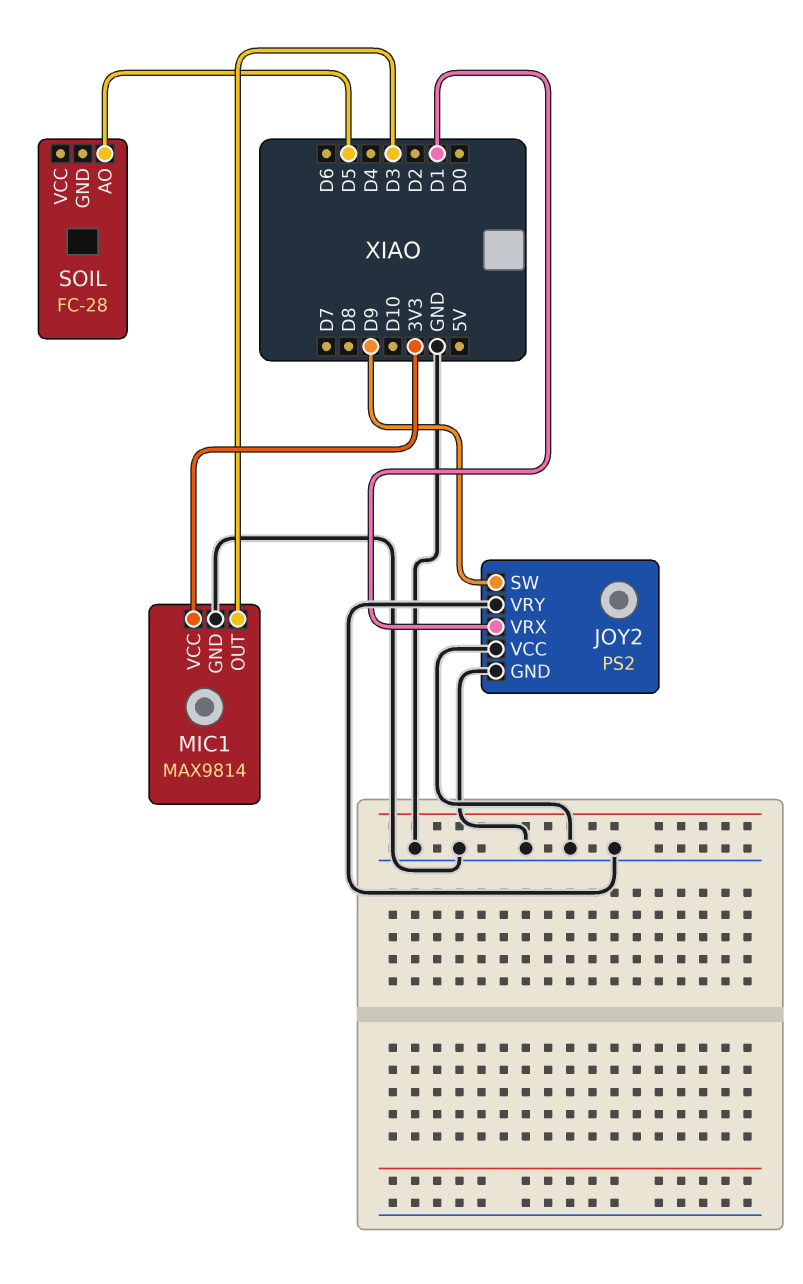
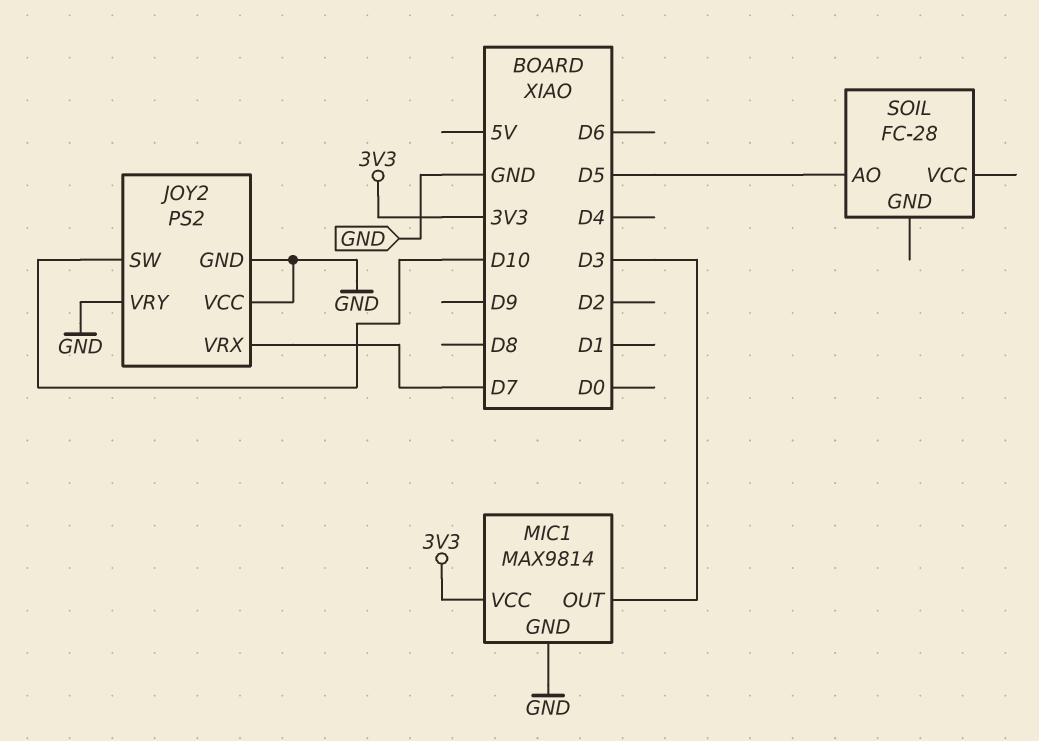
JOY2 pin SW: D9 -> D10
JOY2 pin VRX: D1 -> D7

